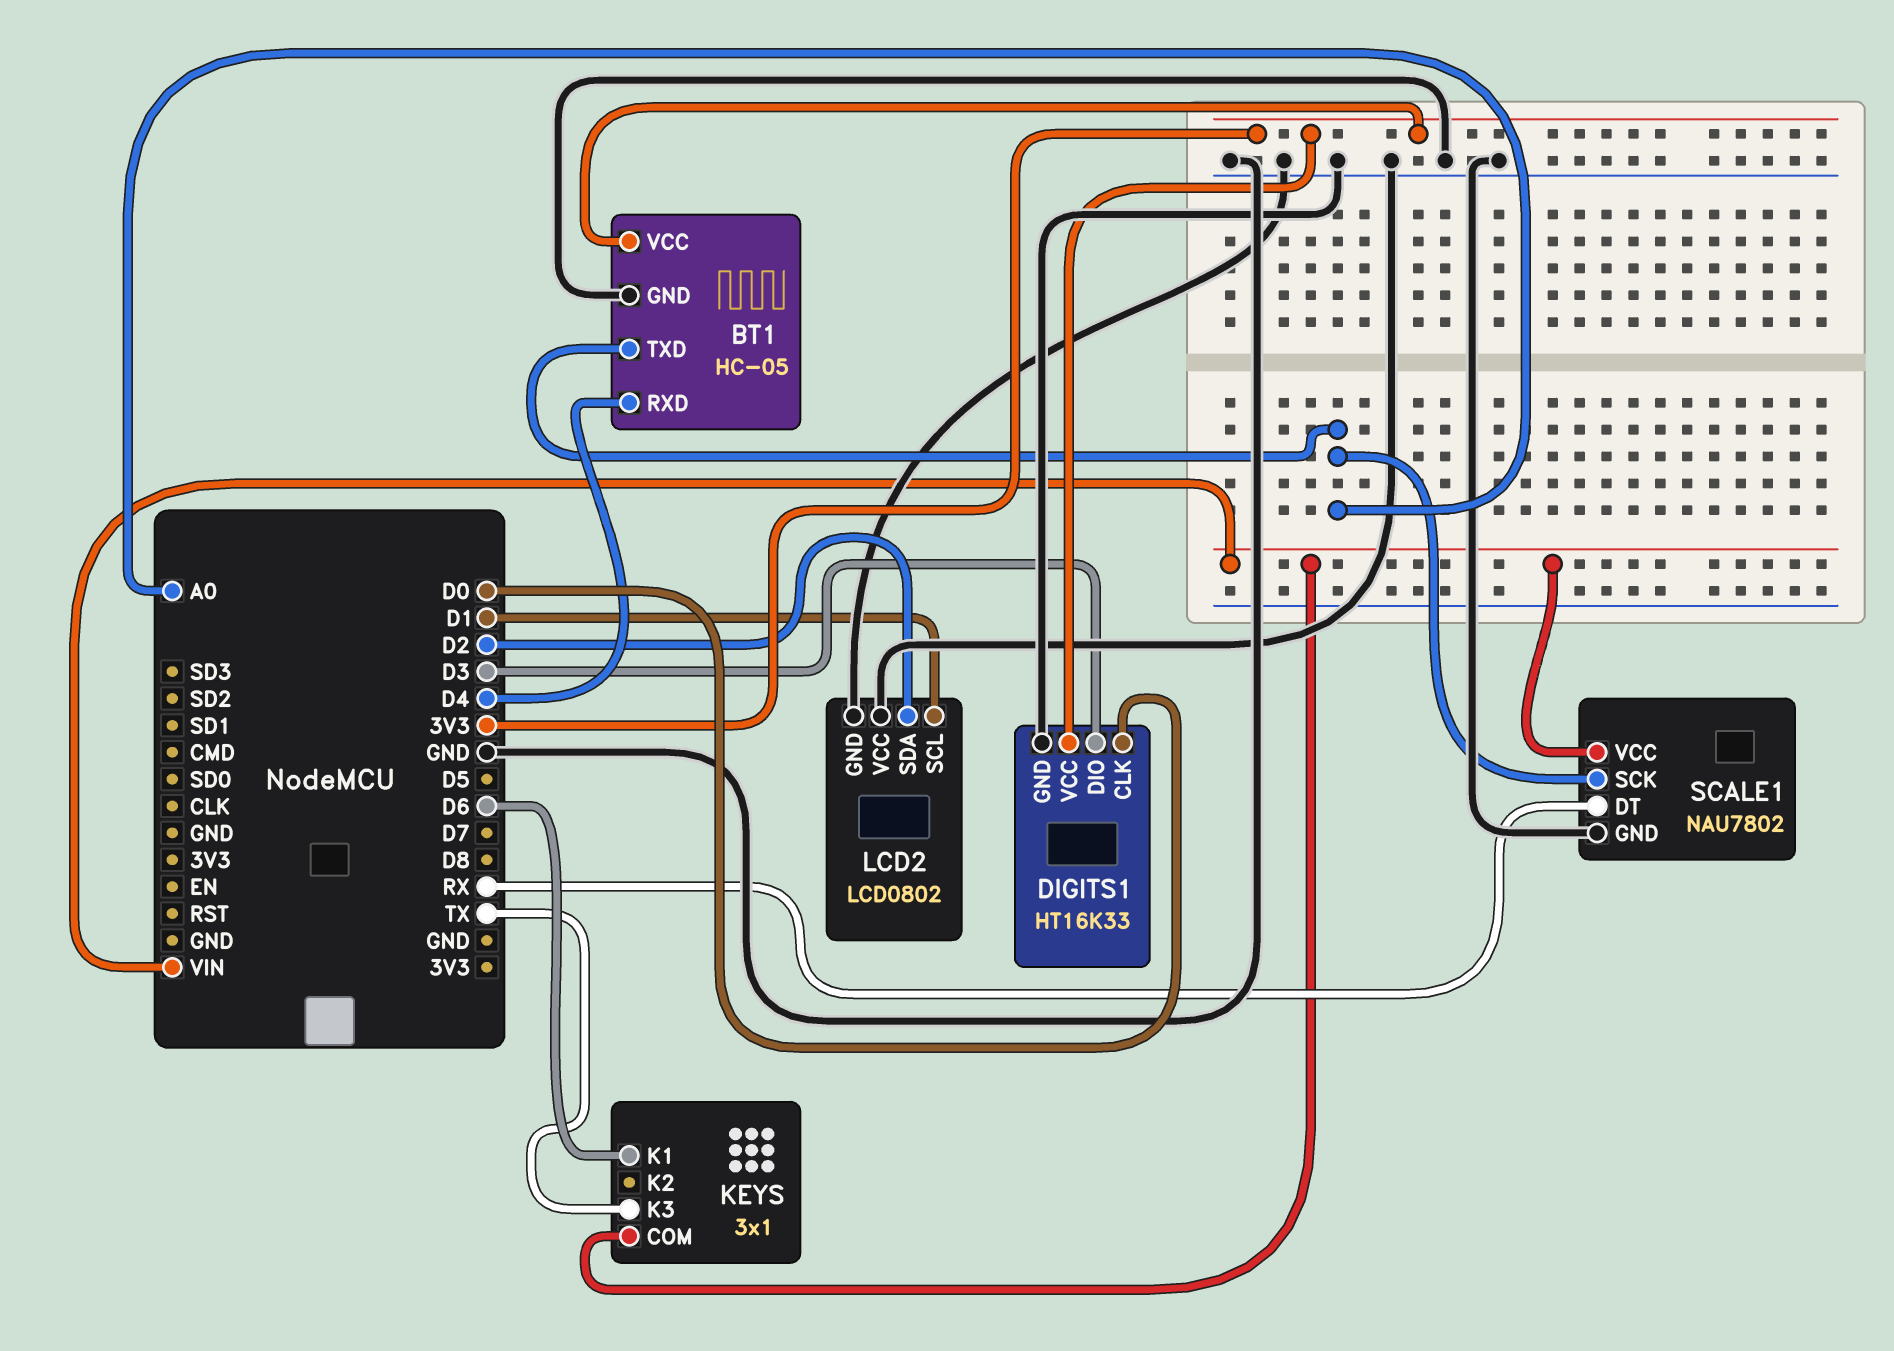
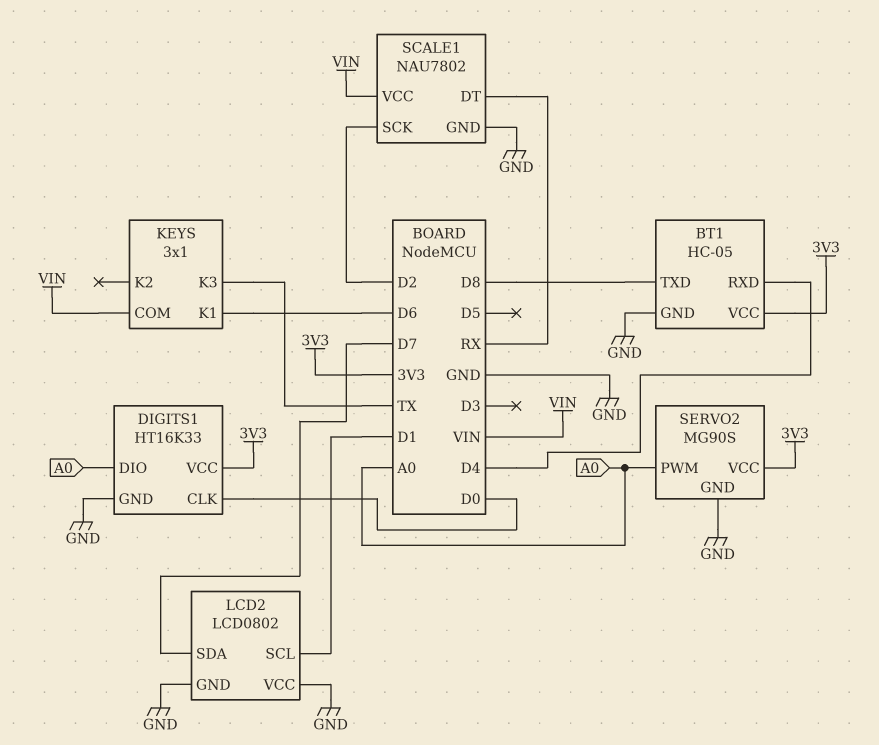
BT1 pin TXD: A0 -> D8
DIGITS1 pin DIO: D3 -> A0
LCD2 pin SDA: D2 -> D7
SCALE1 pin SCK: A0 -> D2
SERVO2: none -> MG90S
SERVO2 pin GND: none -> GND
SERVO2 pin PWM: none -> A0
SERVO2 pin VCC: none -> 3V3

